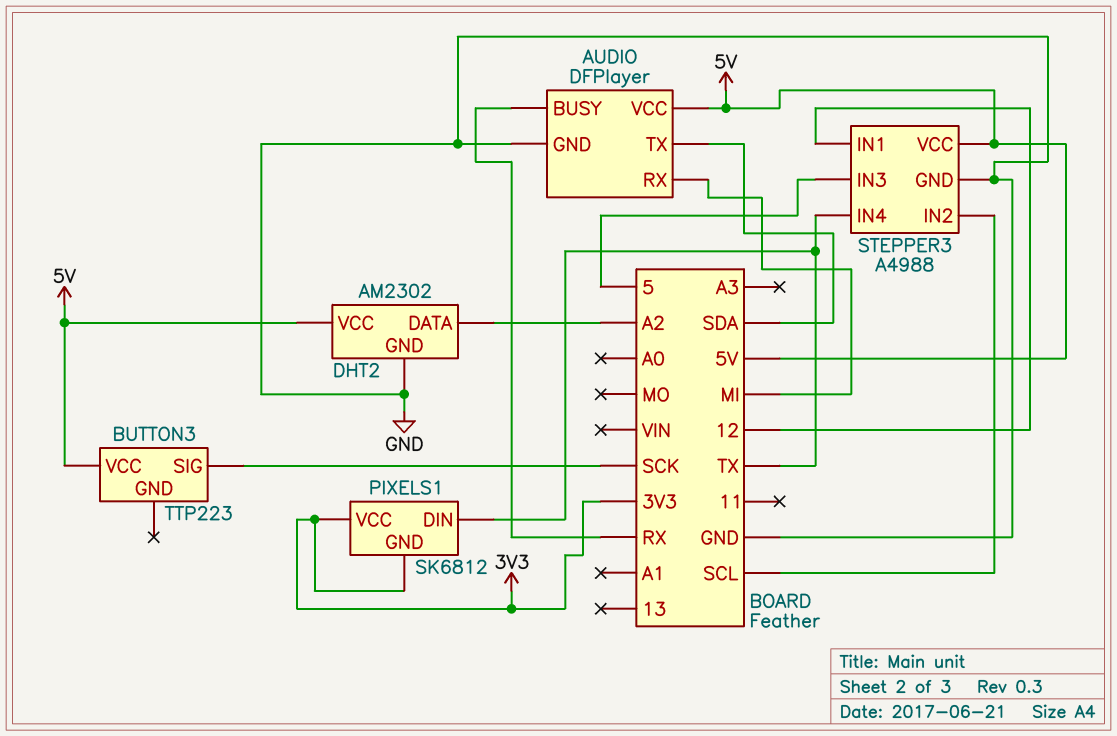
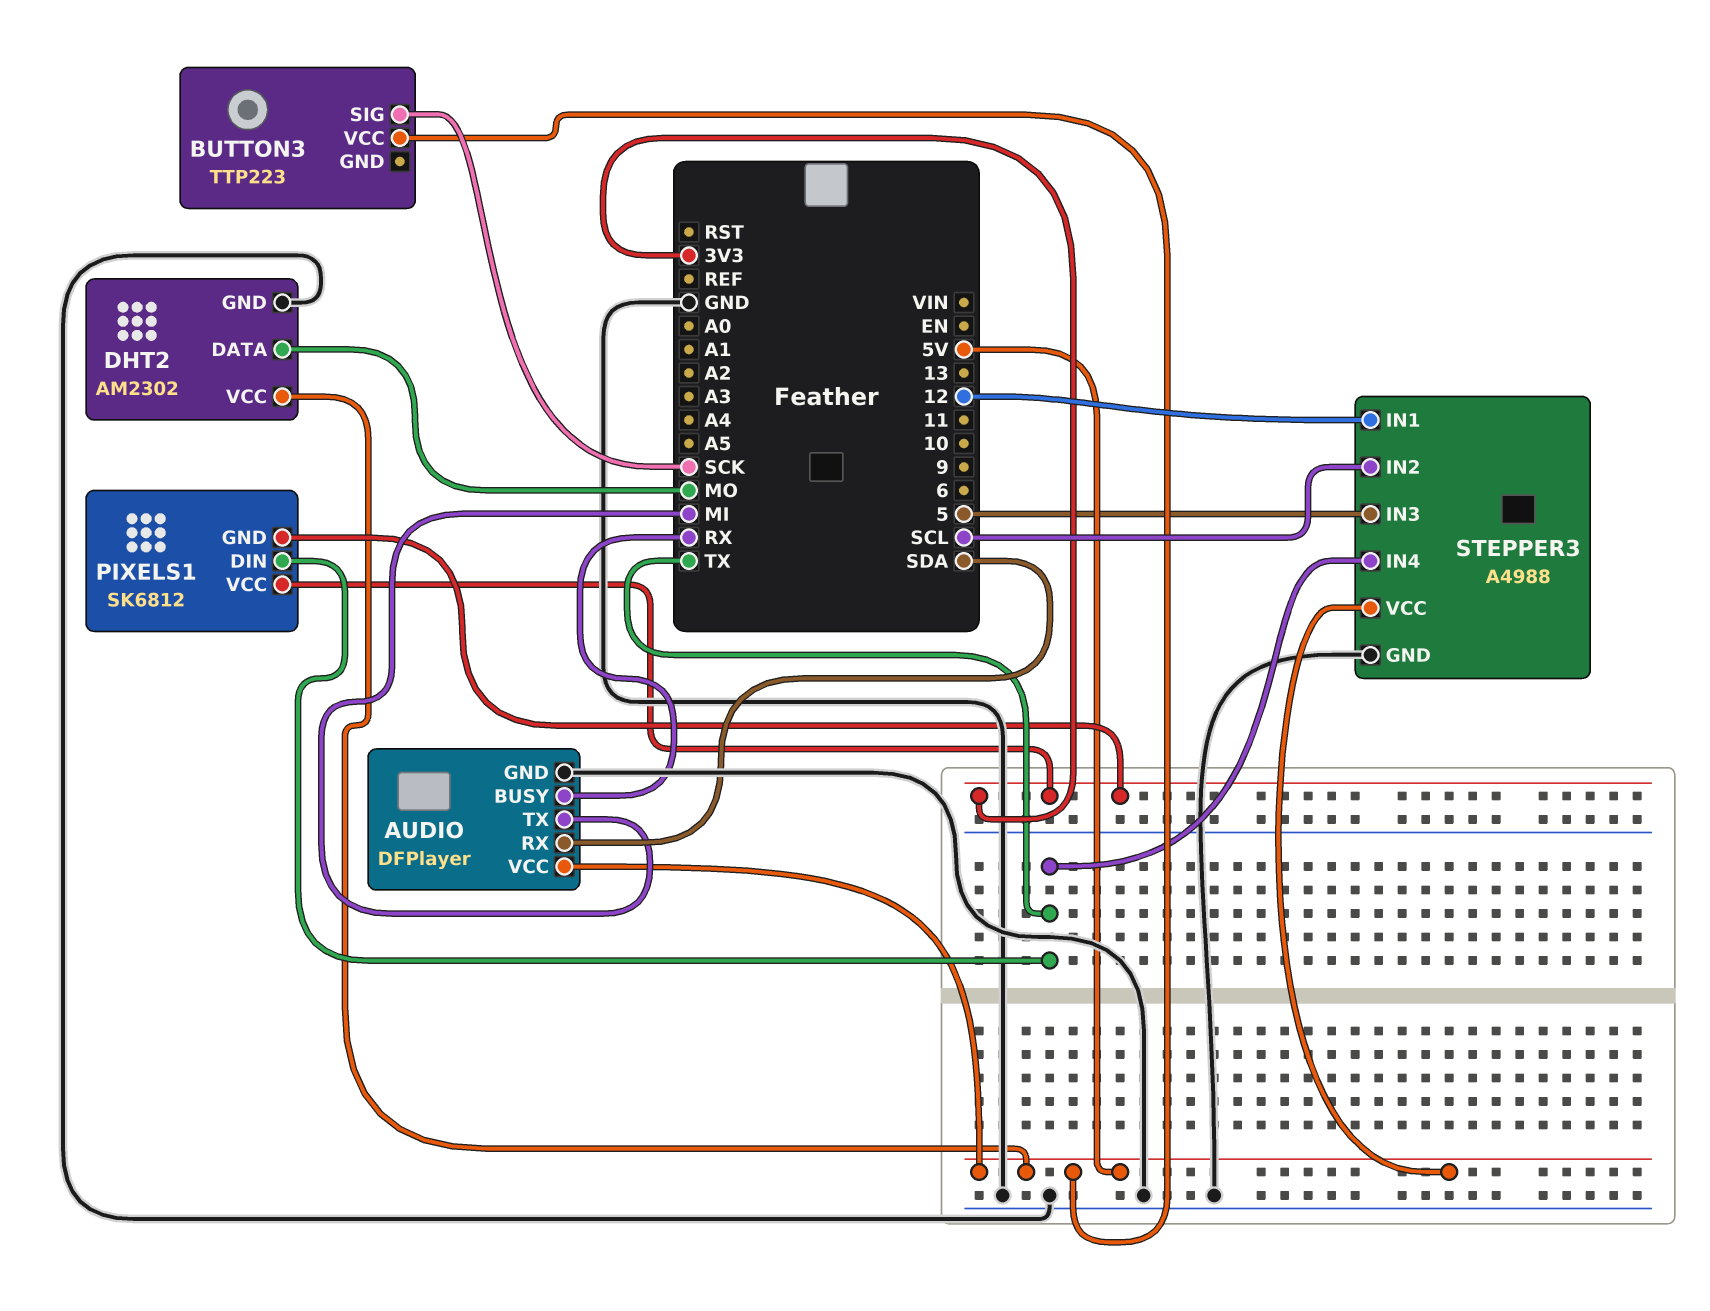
AUDIO pin RX: MI -> SDA
AUDIO pin TX: SDA -> MI
DHT2 pin DATA: A2 -> MO

